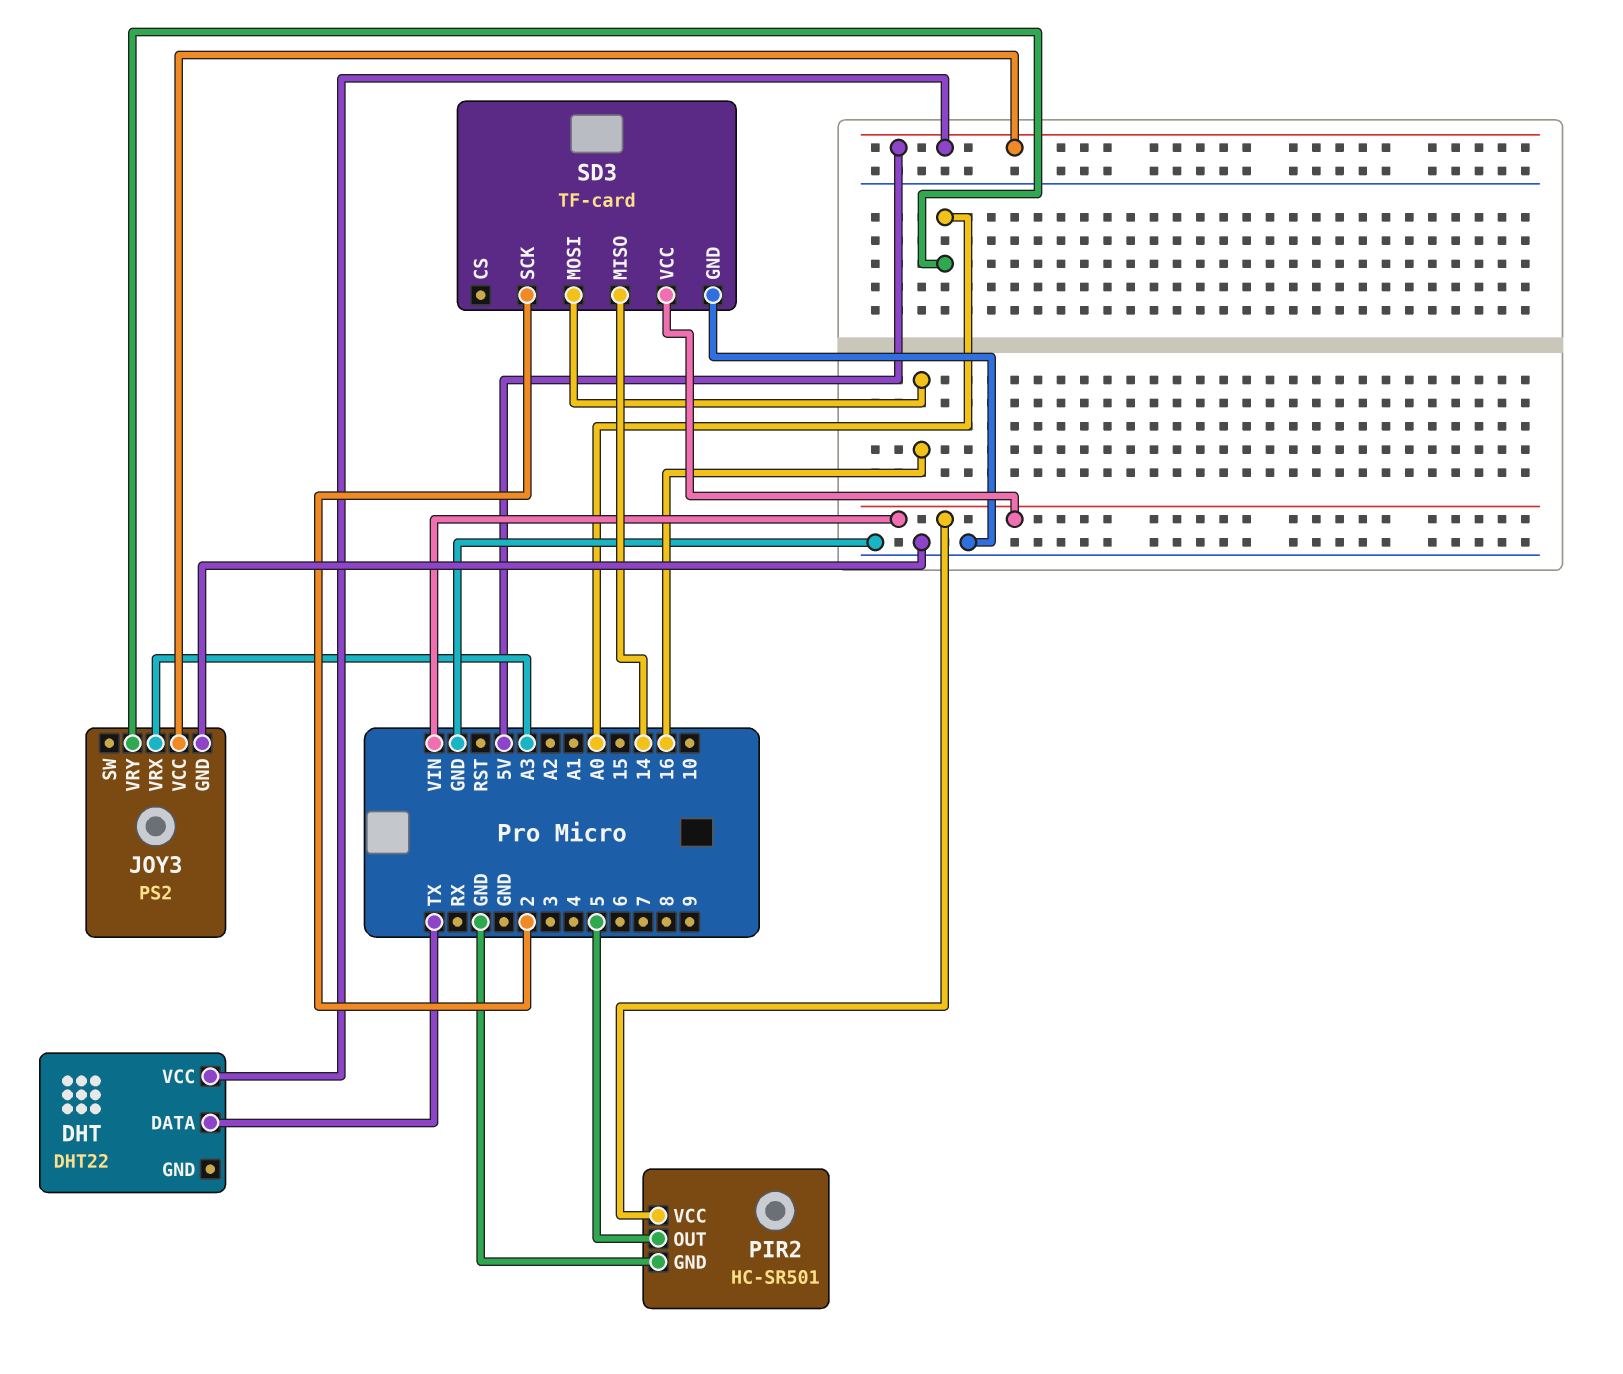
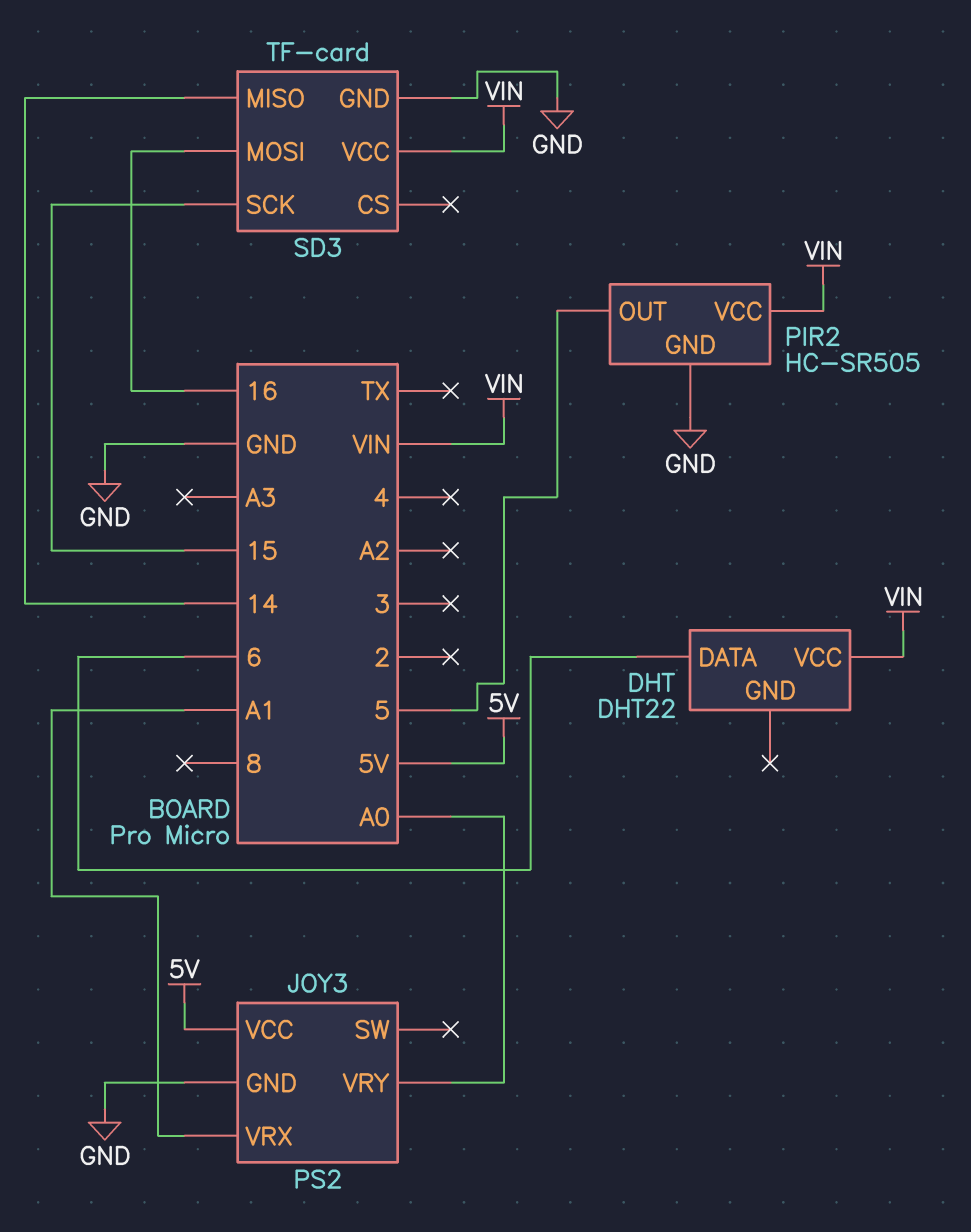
DHT pin DATA: TX -> 6
DHT pin VCC: 5V -> VIN
JOY3 pin VRX: A3 -> A1
PIR2: HC-SR501 -> HC-SR505
SD3 pin SCK: 2 -> 15

